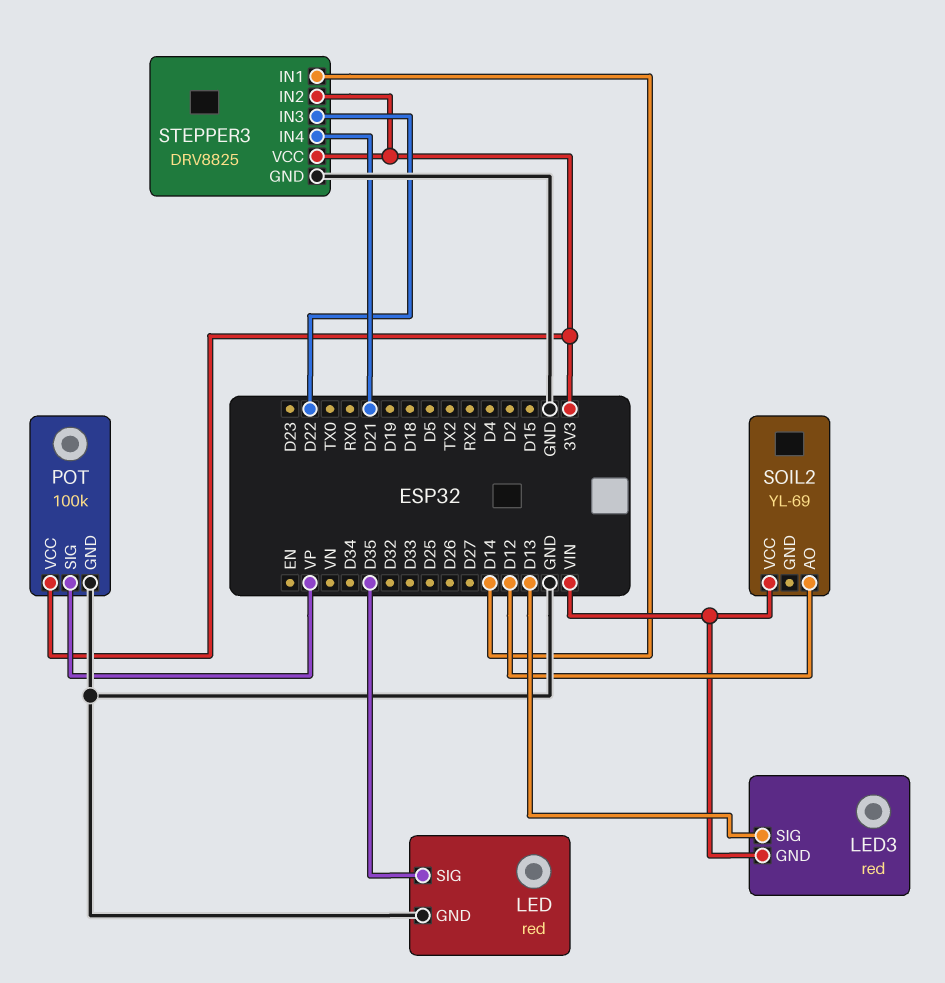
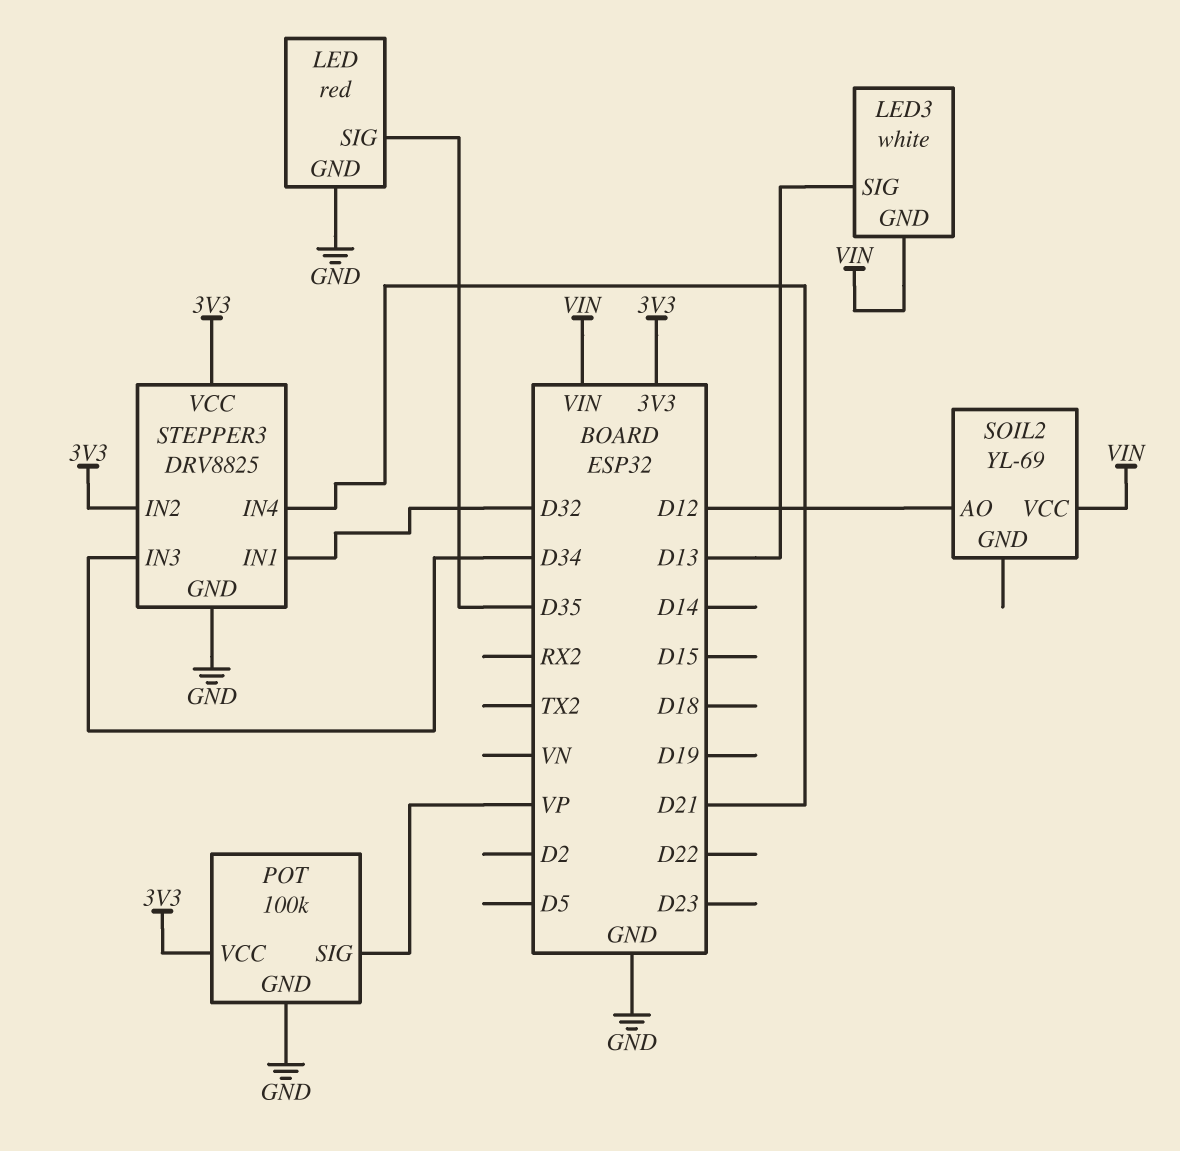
LED3: red -> white
STEPPER3 pin IN1: D14 -> D32
STEPPER3 pin IN3: D22 -> D34

